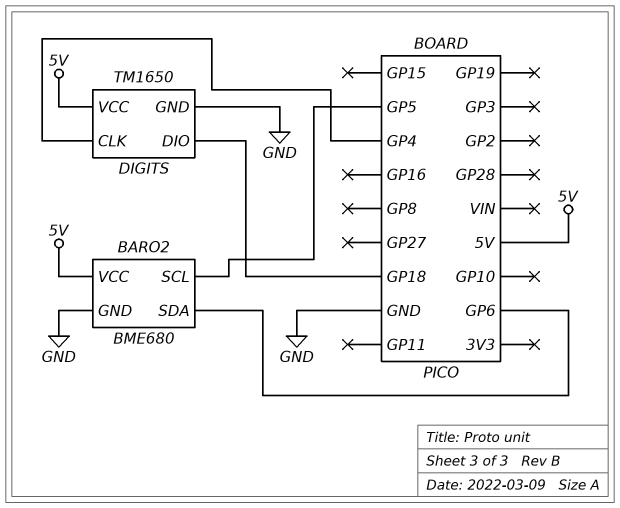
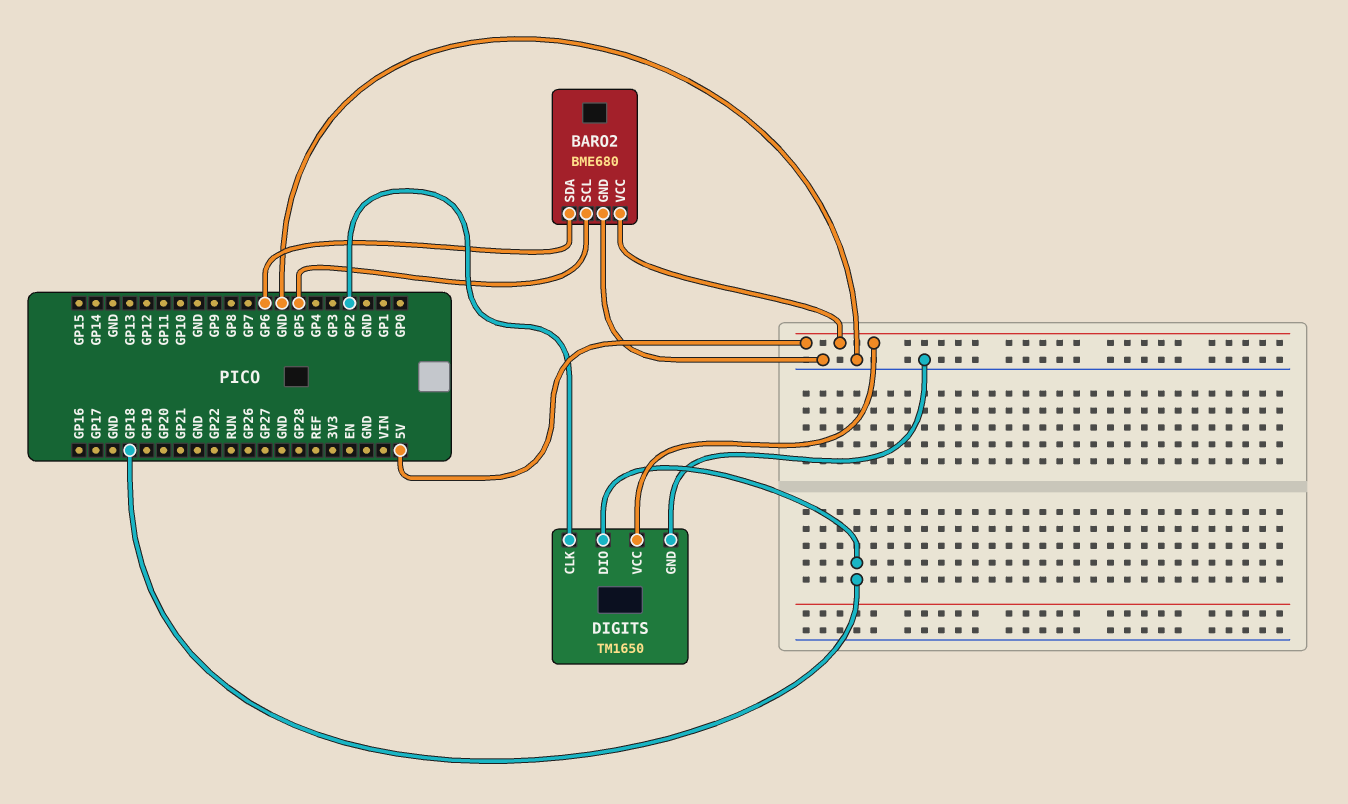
DIGITS pin CLK: GP4 -> GP2

